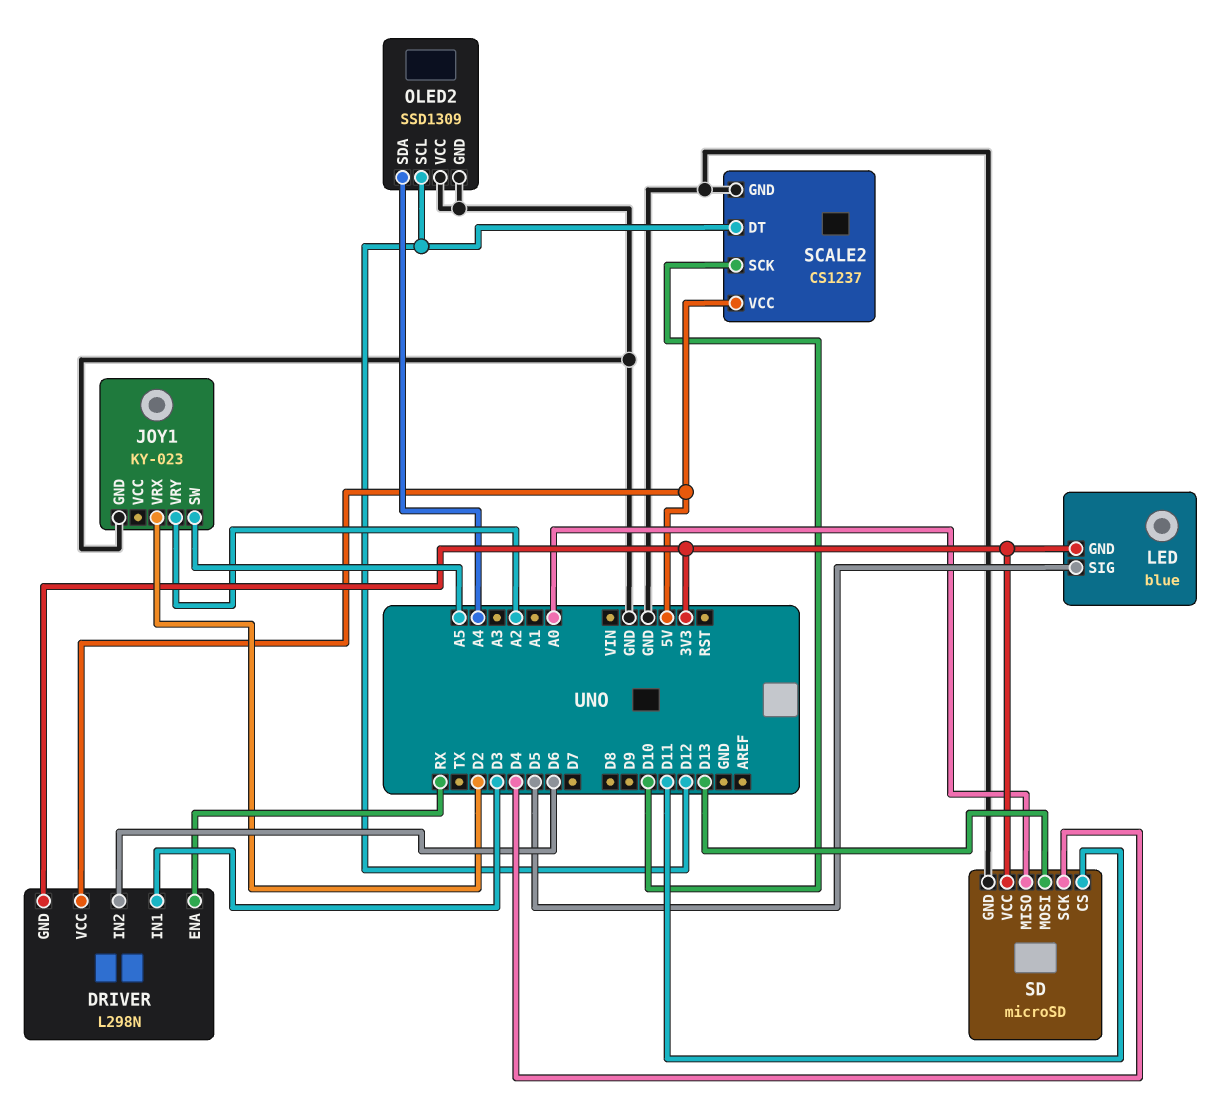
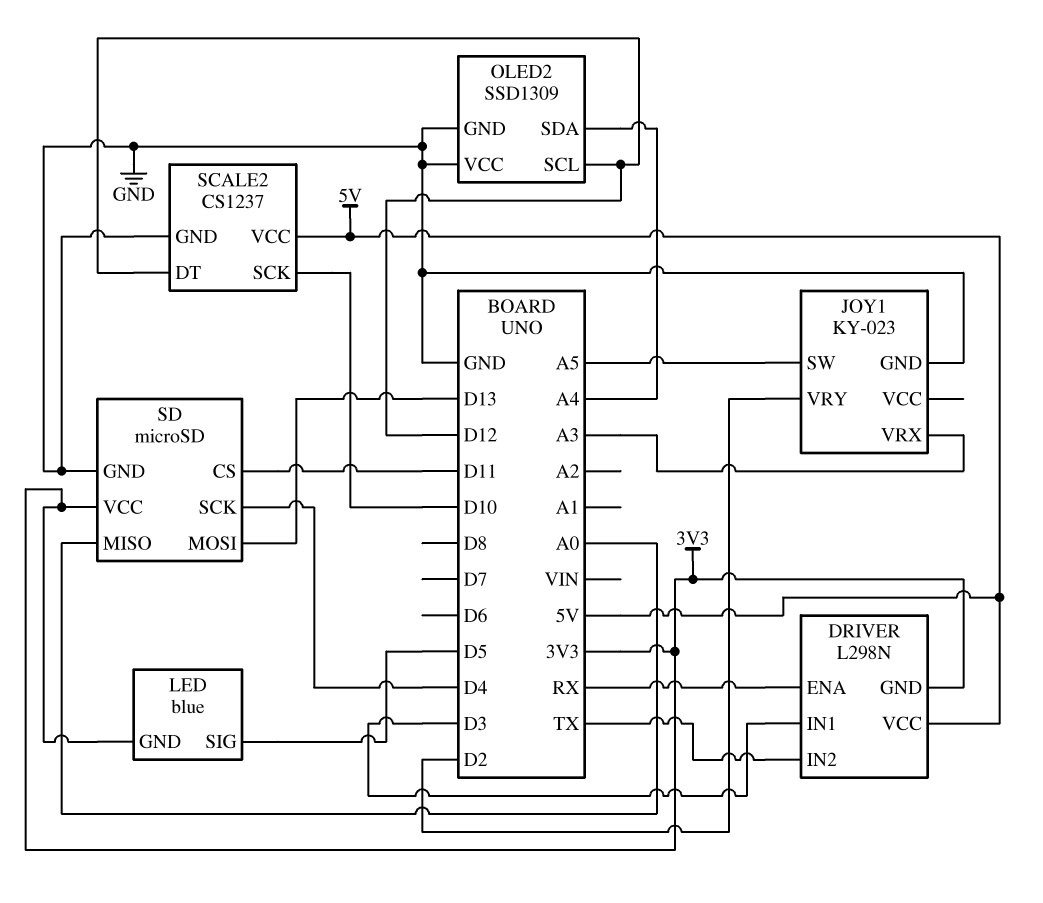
DRIVER pin IN2: D6 -> TX
JOY1 pin VRX: D2 -> A3
JOY1 pin VRY: A2 -> D2

